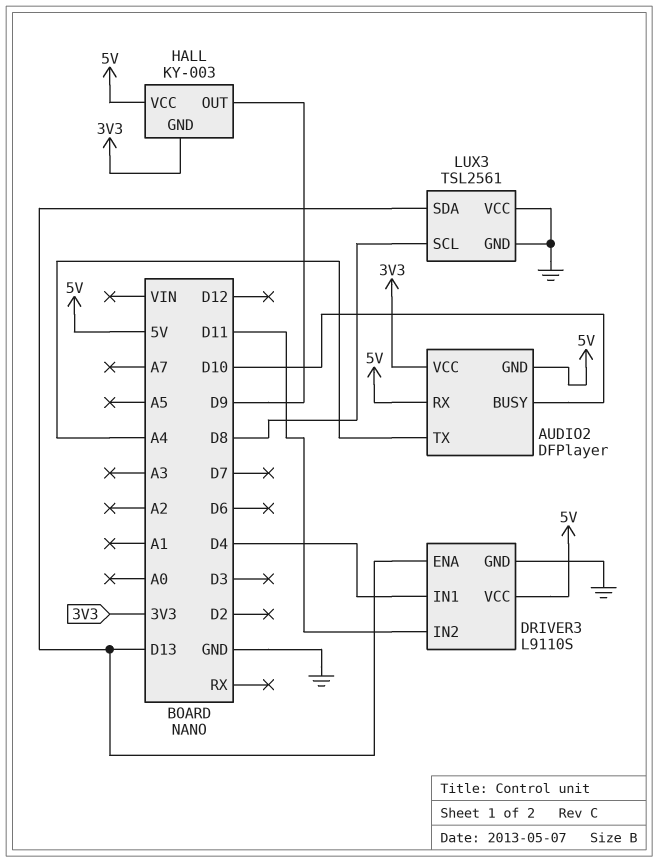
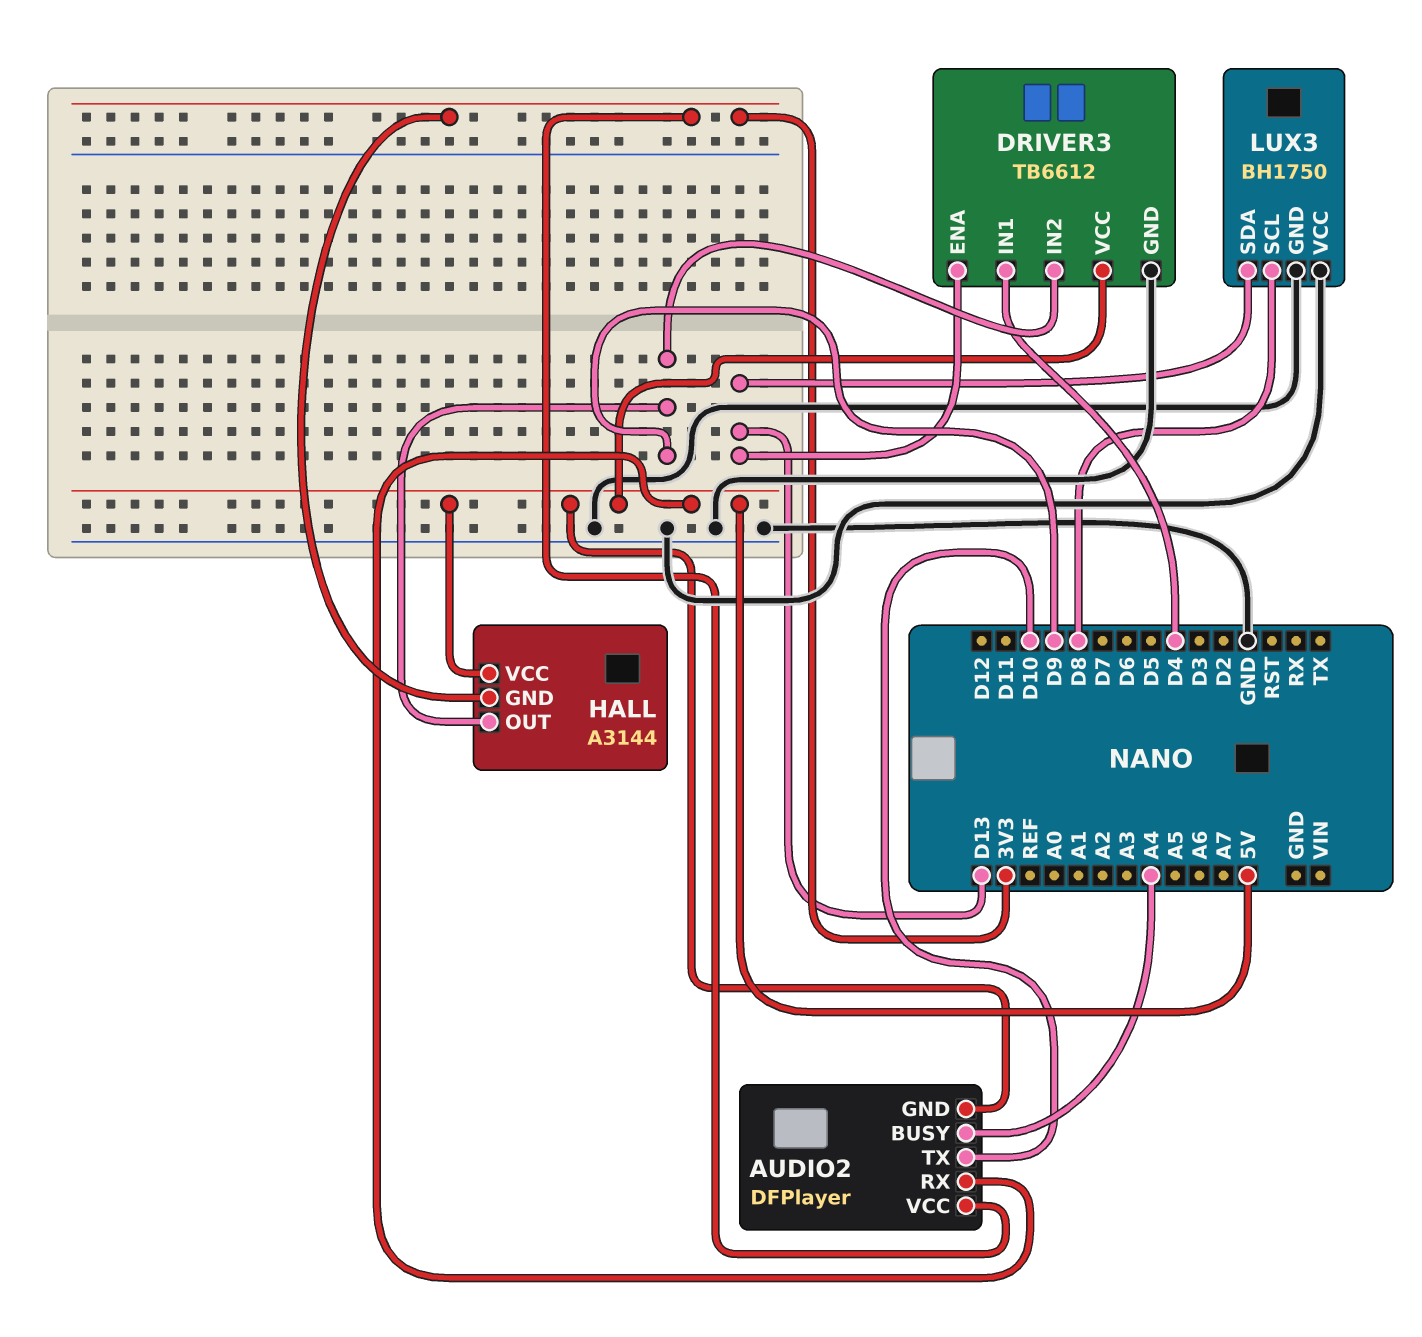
AUDIO2 pin BUSY: D10 -> A4
AUDIO2 pin TX: A4 -> D10
DRIVER3: L9110S -> TB6612
DRIVER3 pin IN2: D11 -> D9
HALL: KY-003 -> A3144
LUX3: TSL2561 -> BH1750

